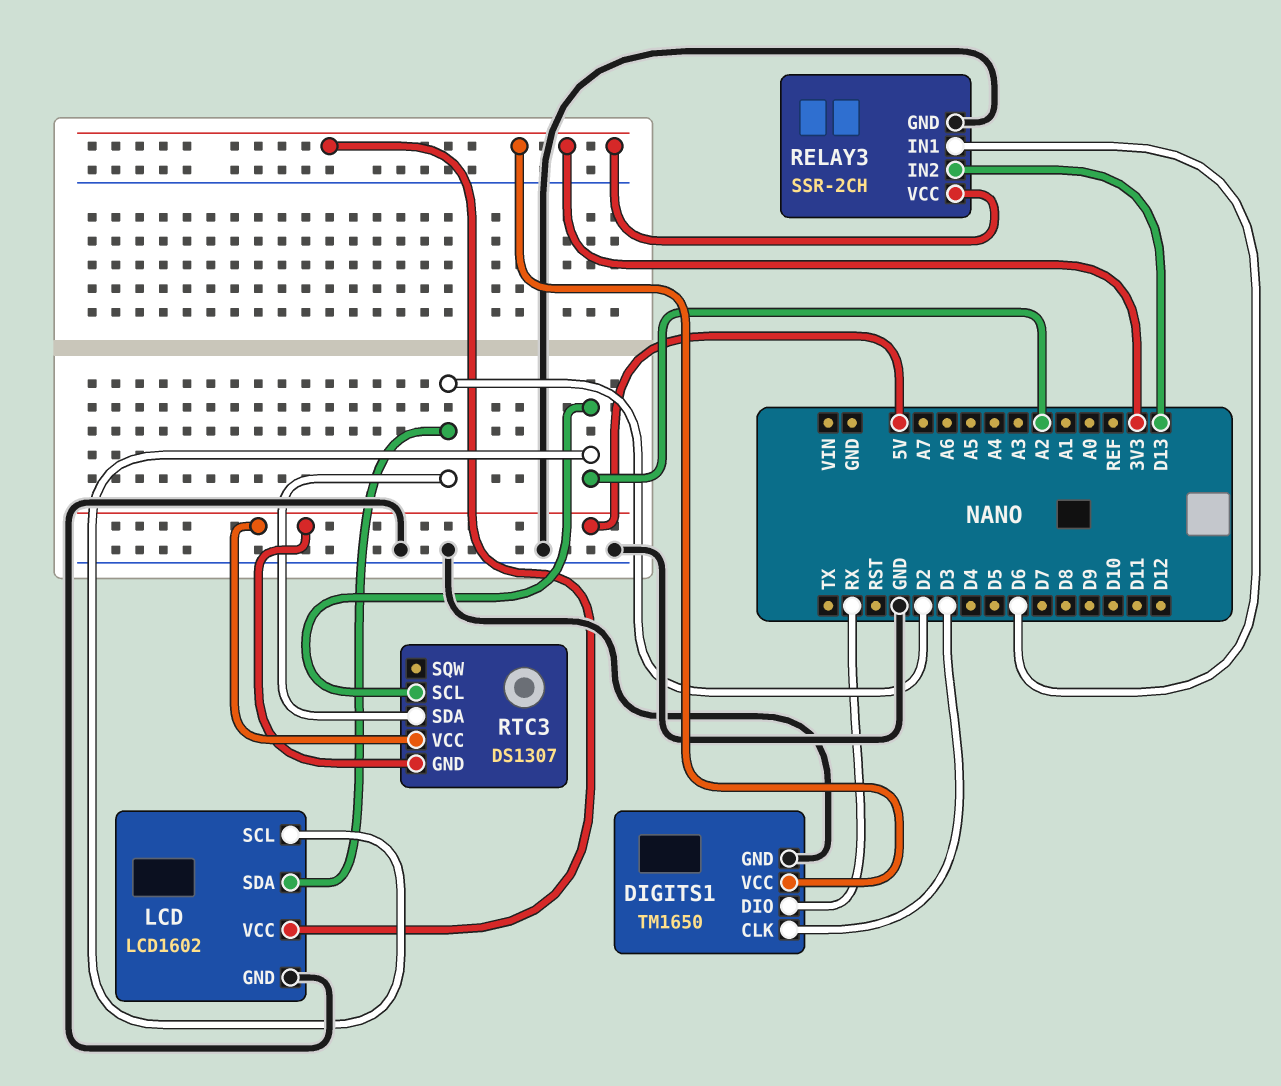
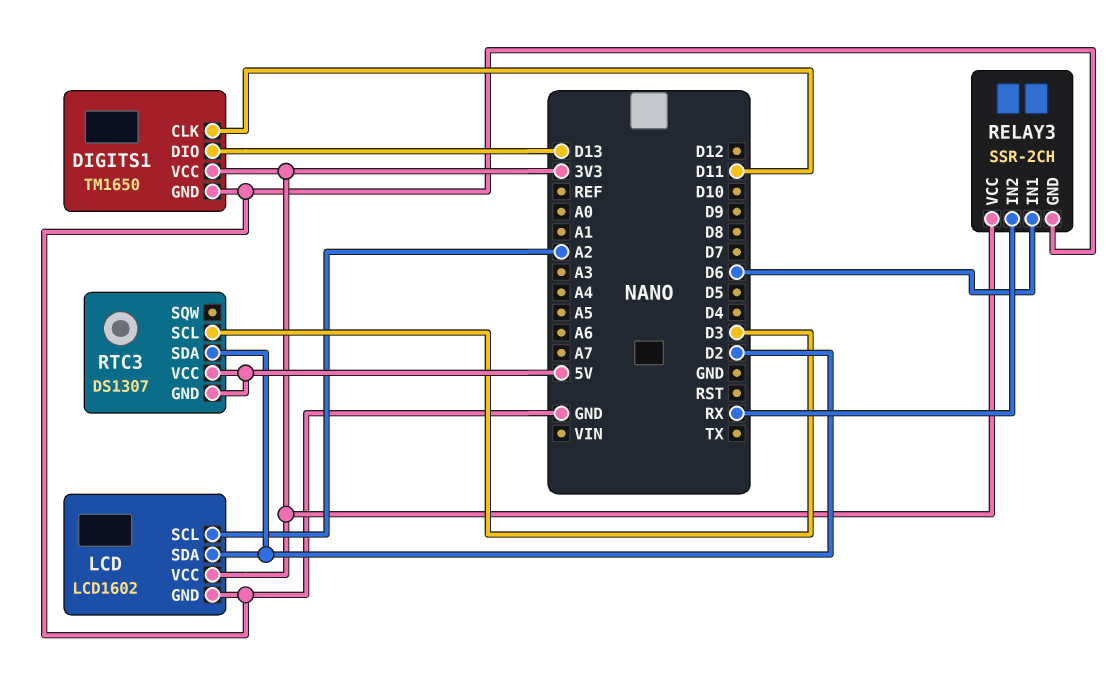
DIGITS1 pin CLK: D3 -> D11
DIGITS1 pin DIO: RX -> D13
RELAY3 pin IN2: D13 -> RX
RTC3 pin SCL: A2 -> D3

